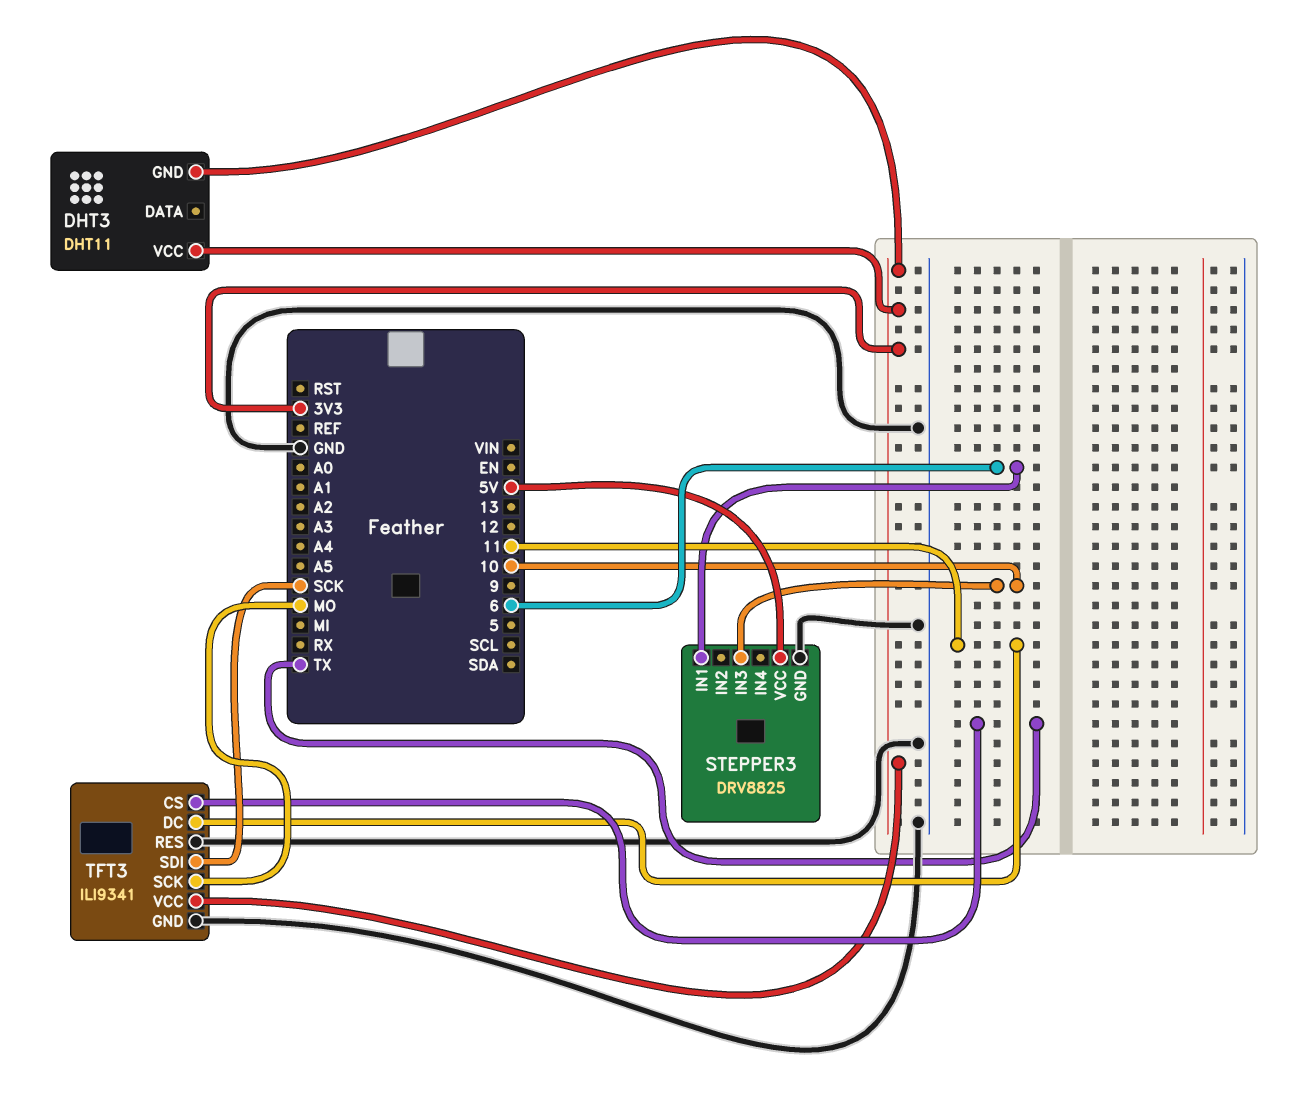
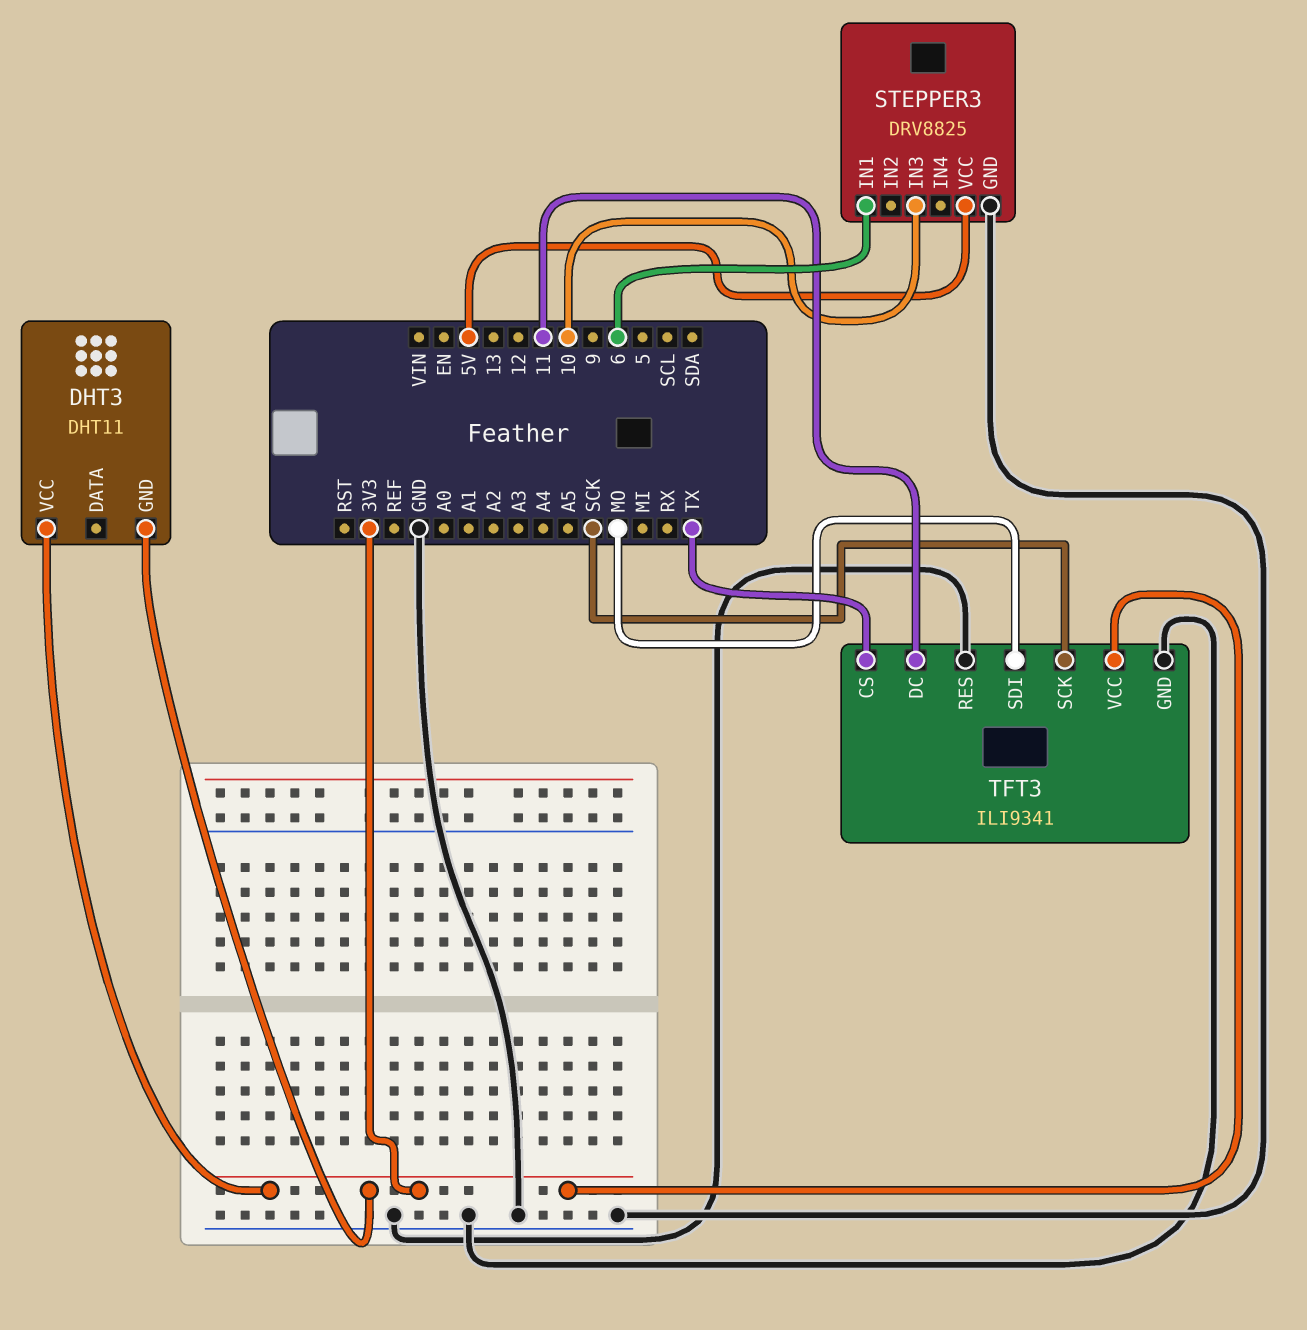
TFT3 pin SCK: MO -> SCK
TFT3 pin SDI: SCK -> MO

